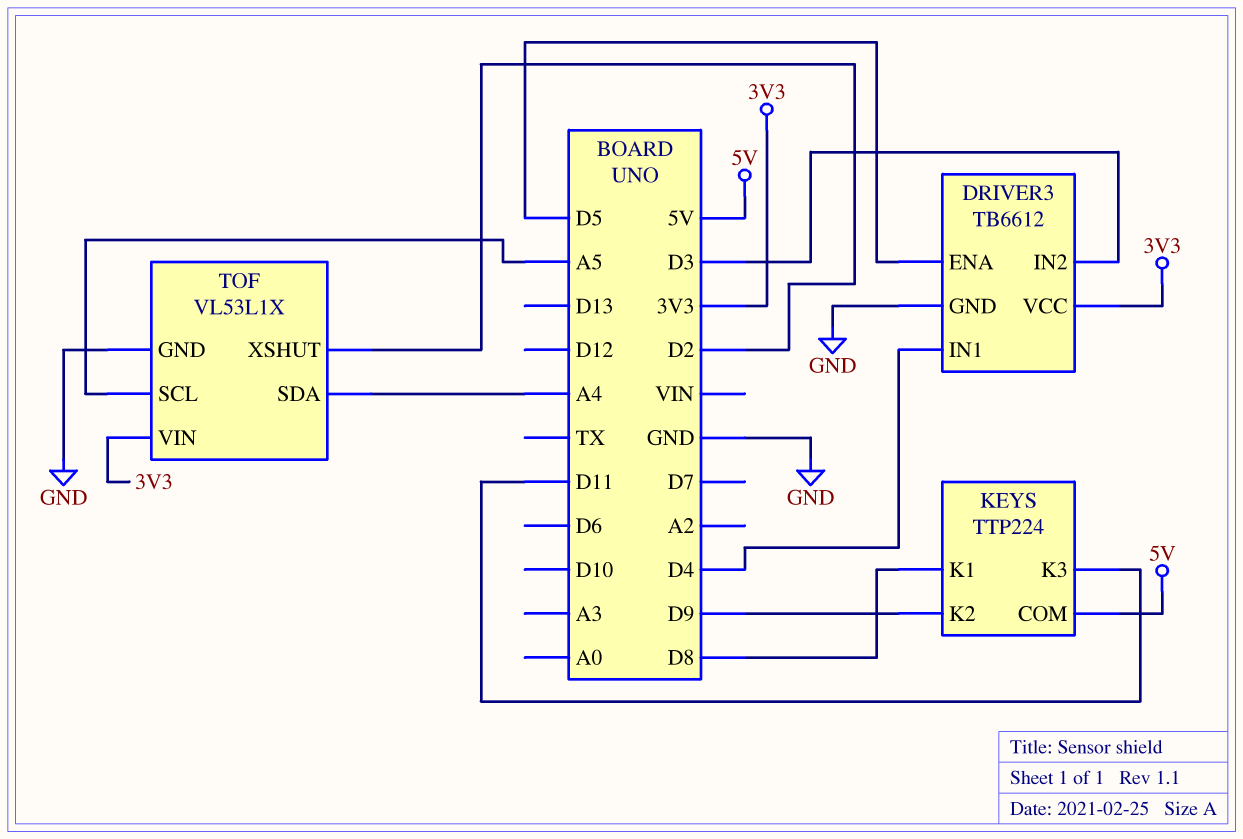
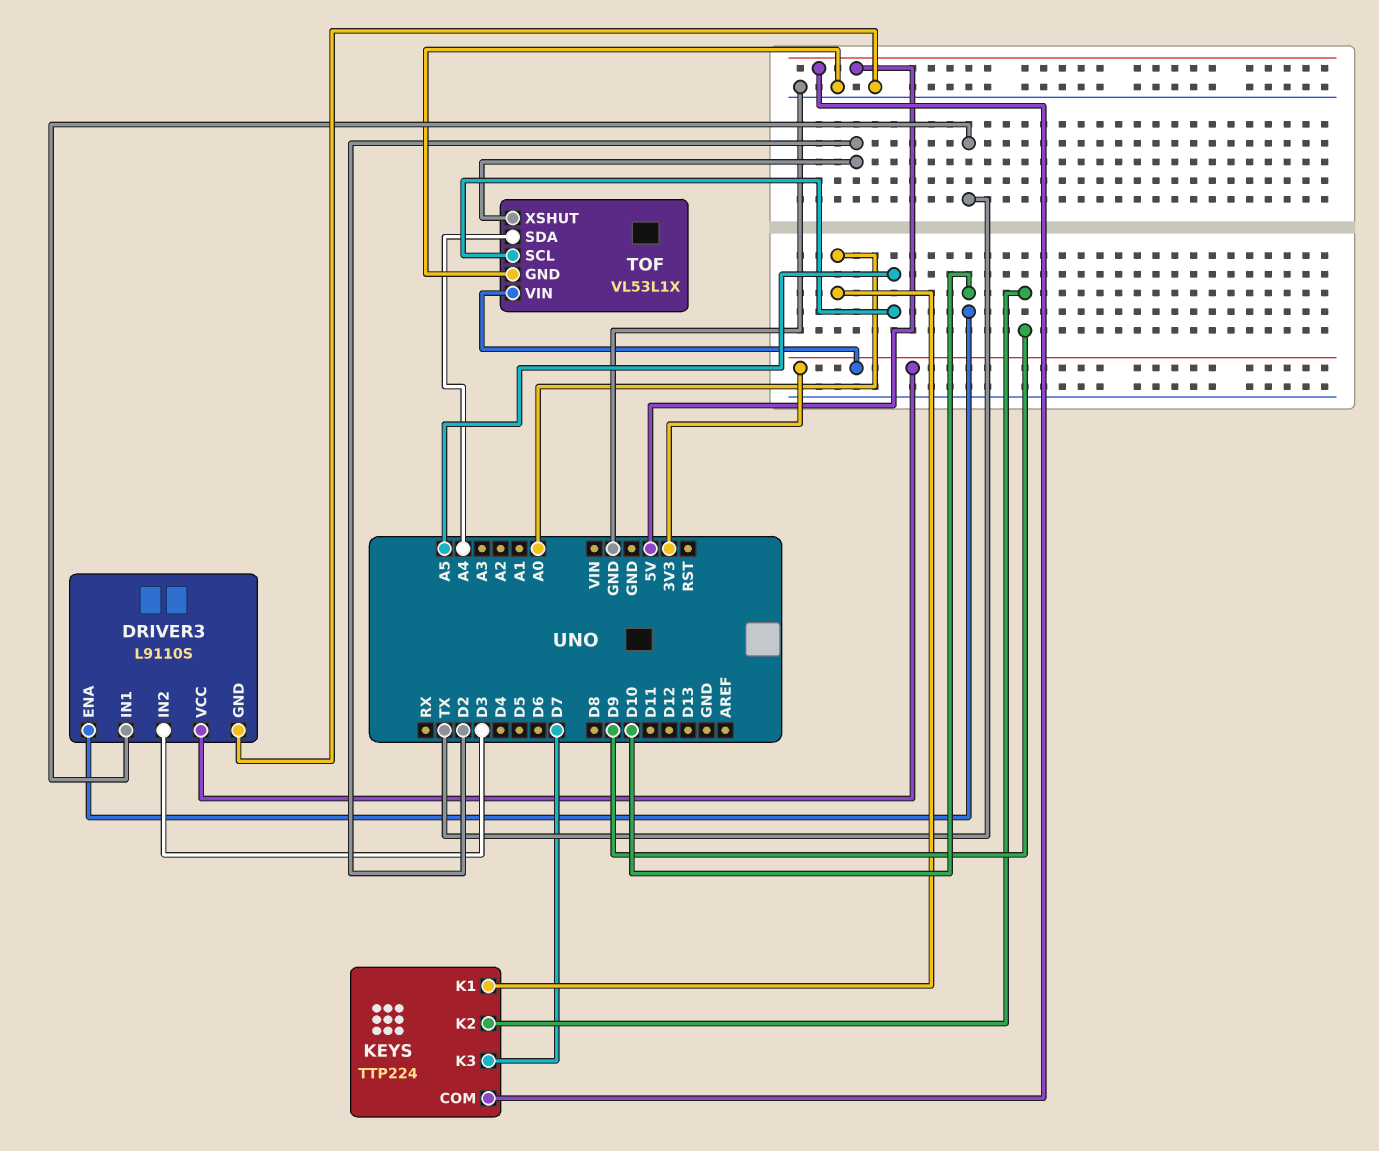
DRIVER3: TB6612 -> L9110S
DRIVER3 pin ENA: D5 -> D10
DRIVER3 pin IN1: D4 -> TX
KEYS pin K1: D8 -> A0
KEYS pin K3: D11 -> D7

